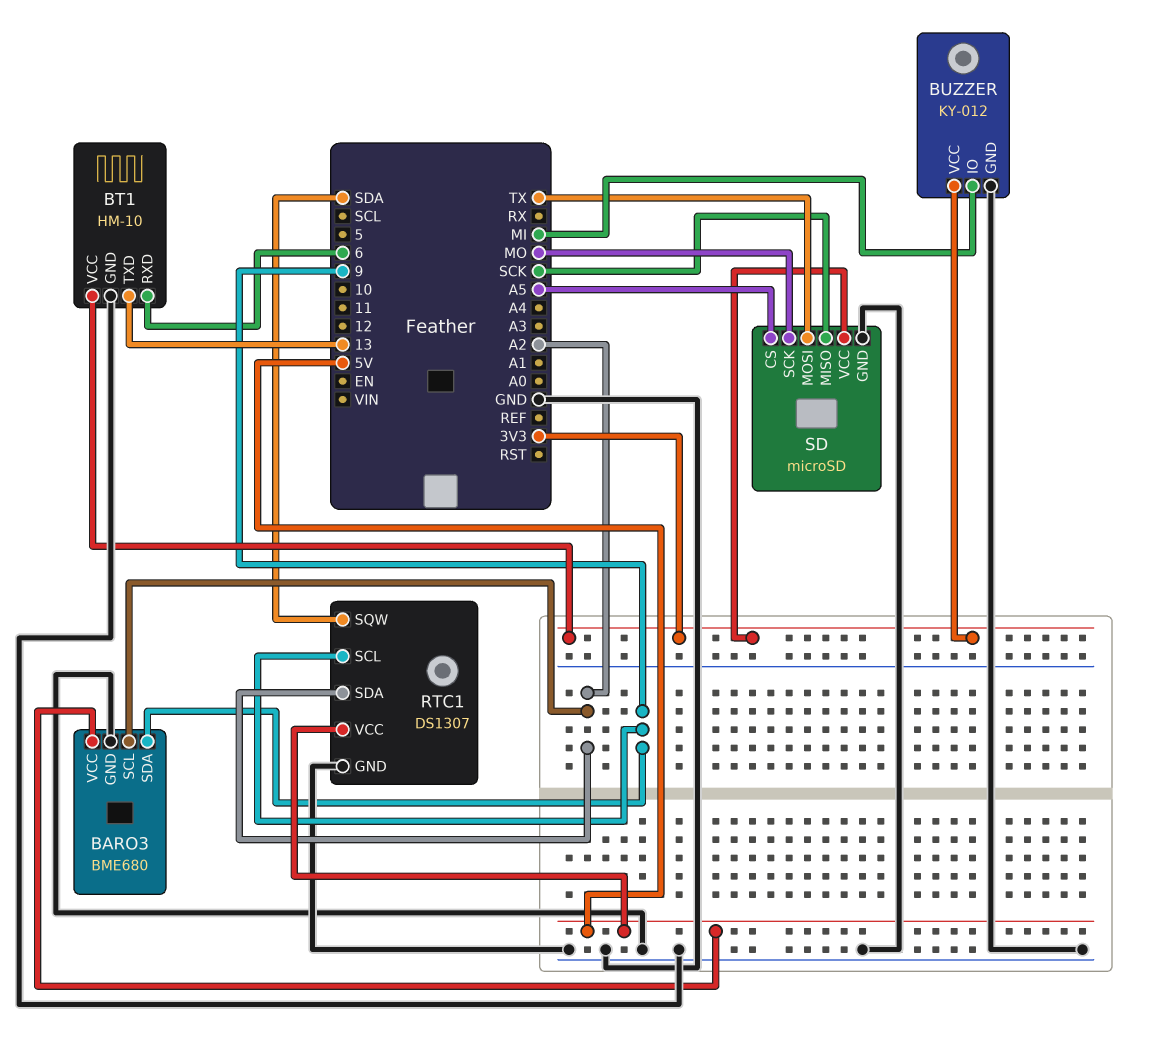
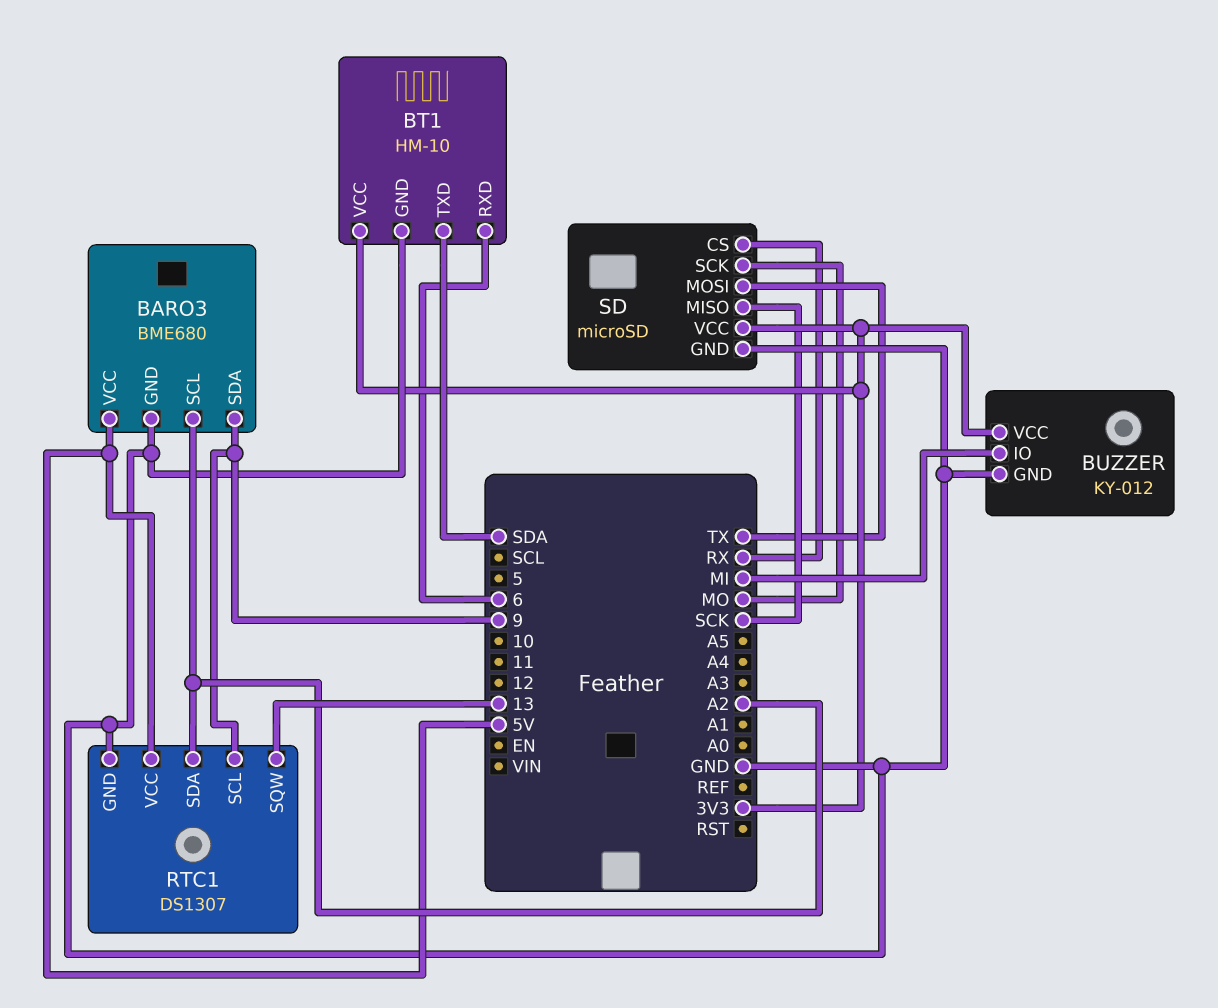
BT1 pin TXD: 13 -> SDA
RTC1 pin SQW: SDA -> 13
SD pin CS: A5 -> RX

